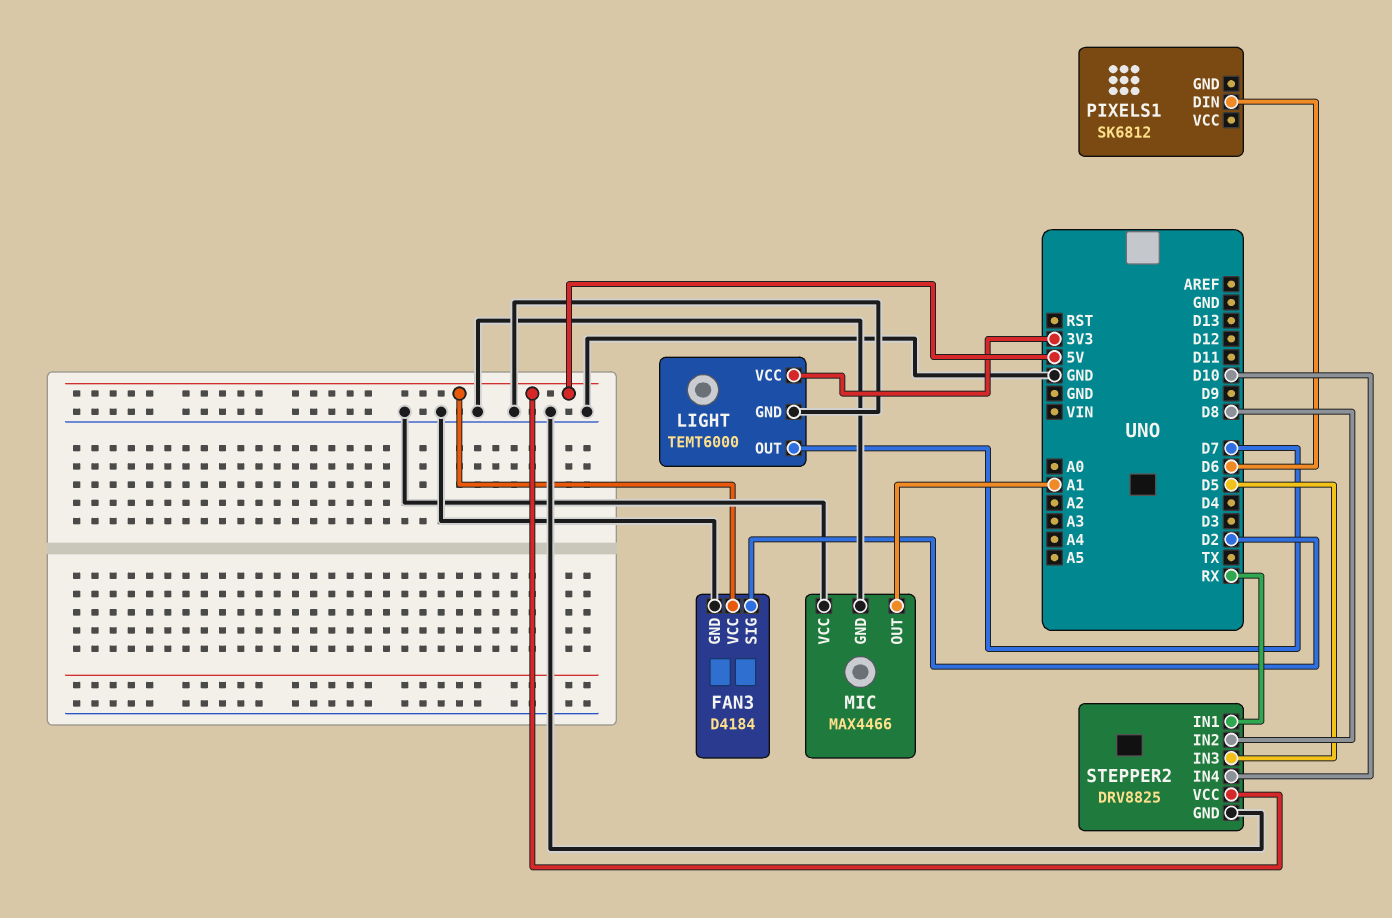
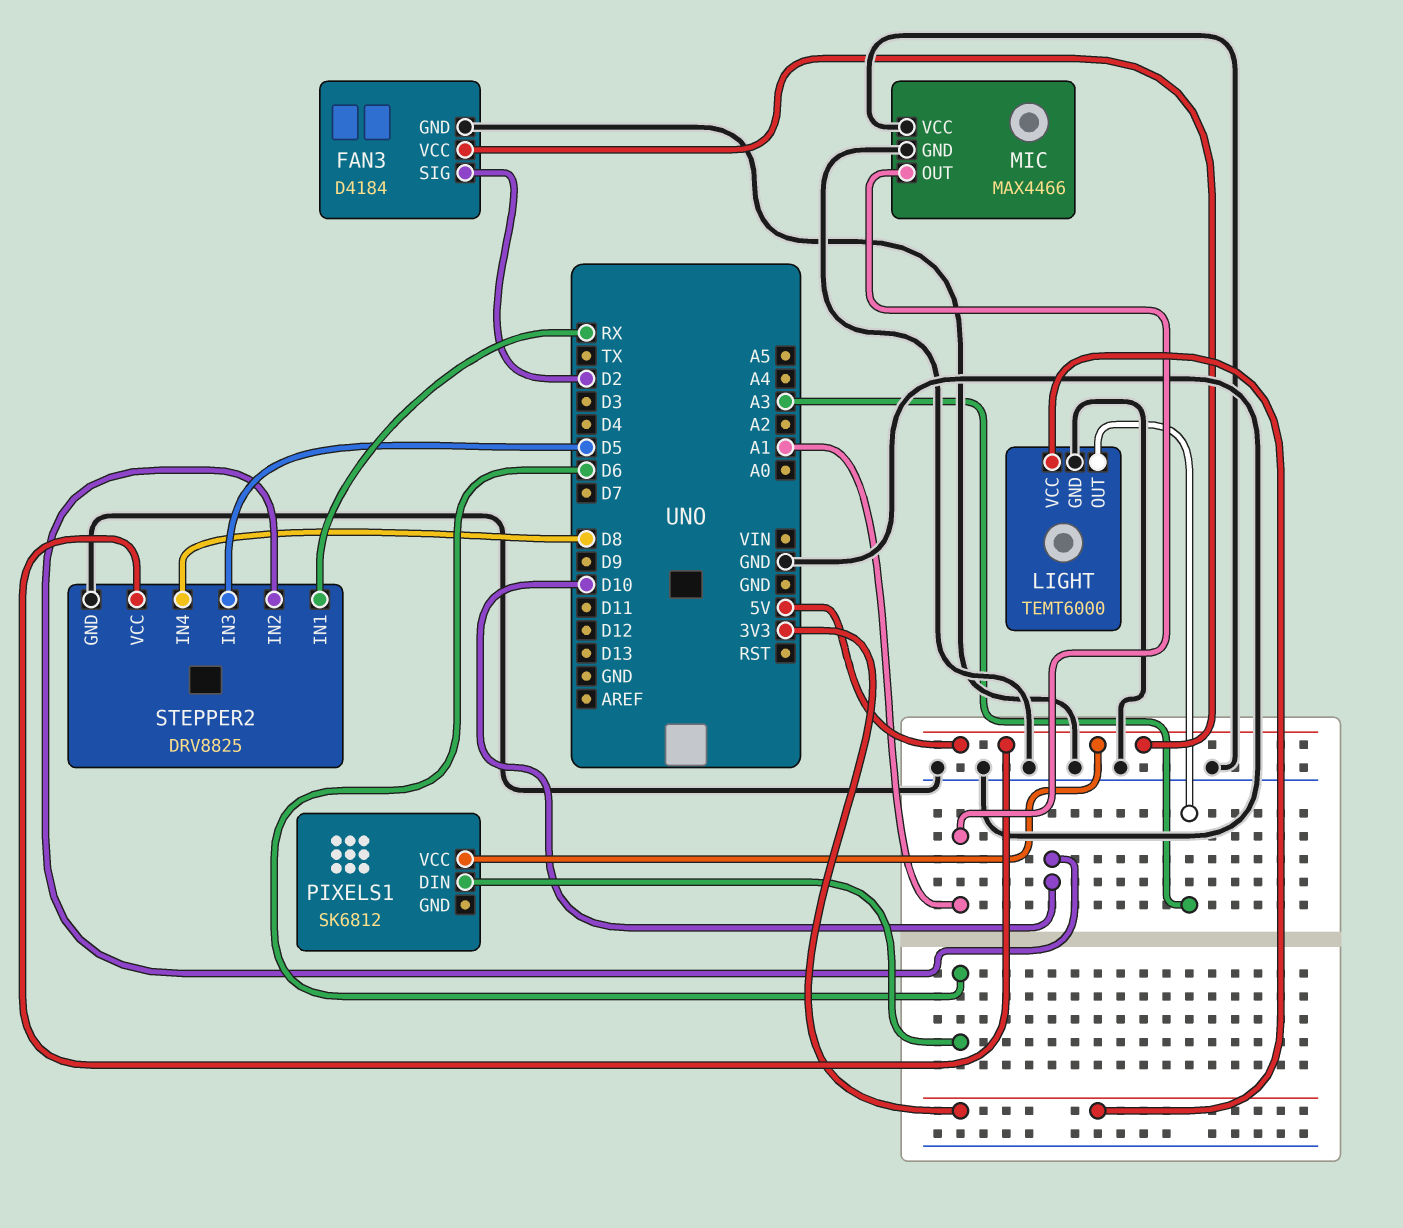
LIGHT pin OUT: D7 -> A3
PIXELS1 pin VCC: none -> 5V
STEPPER2 pin IN2: D8 -> D10
STEPPER2 pin IN4: D10 -> D8

